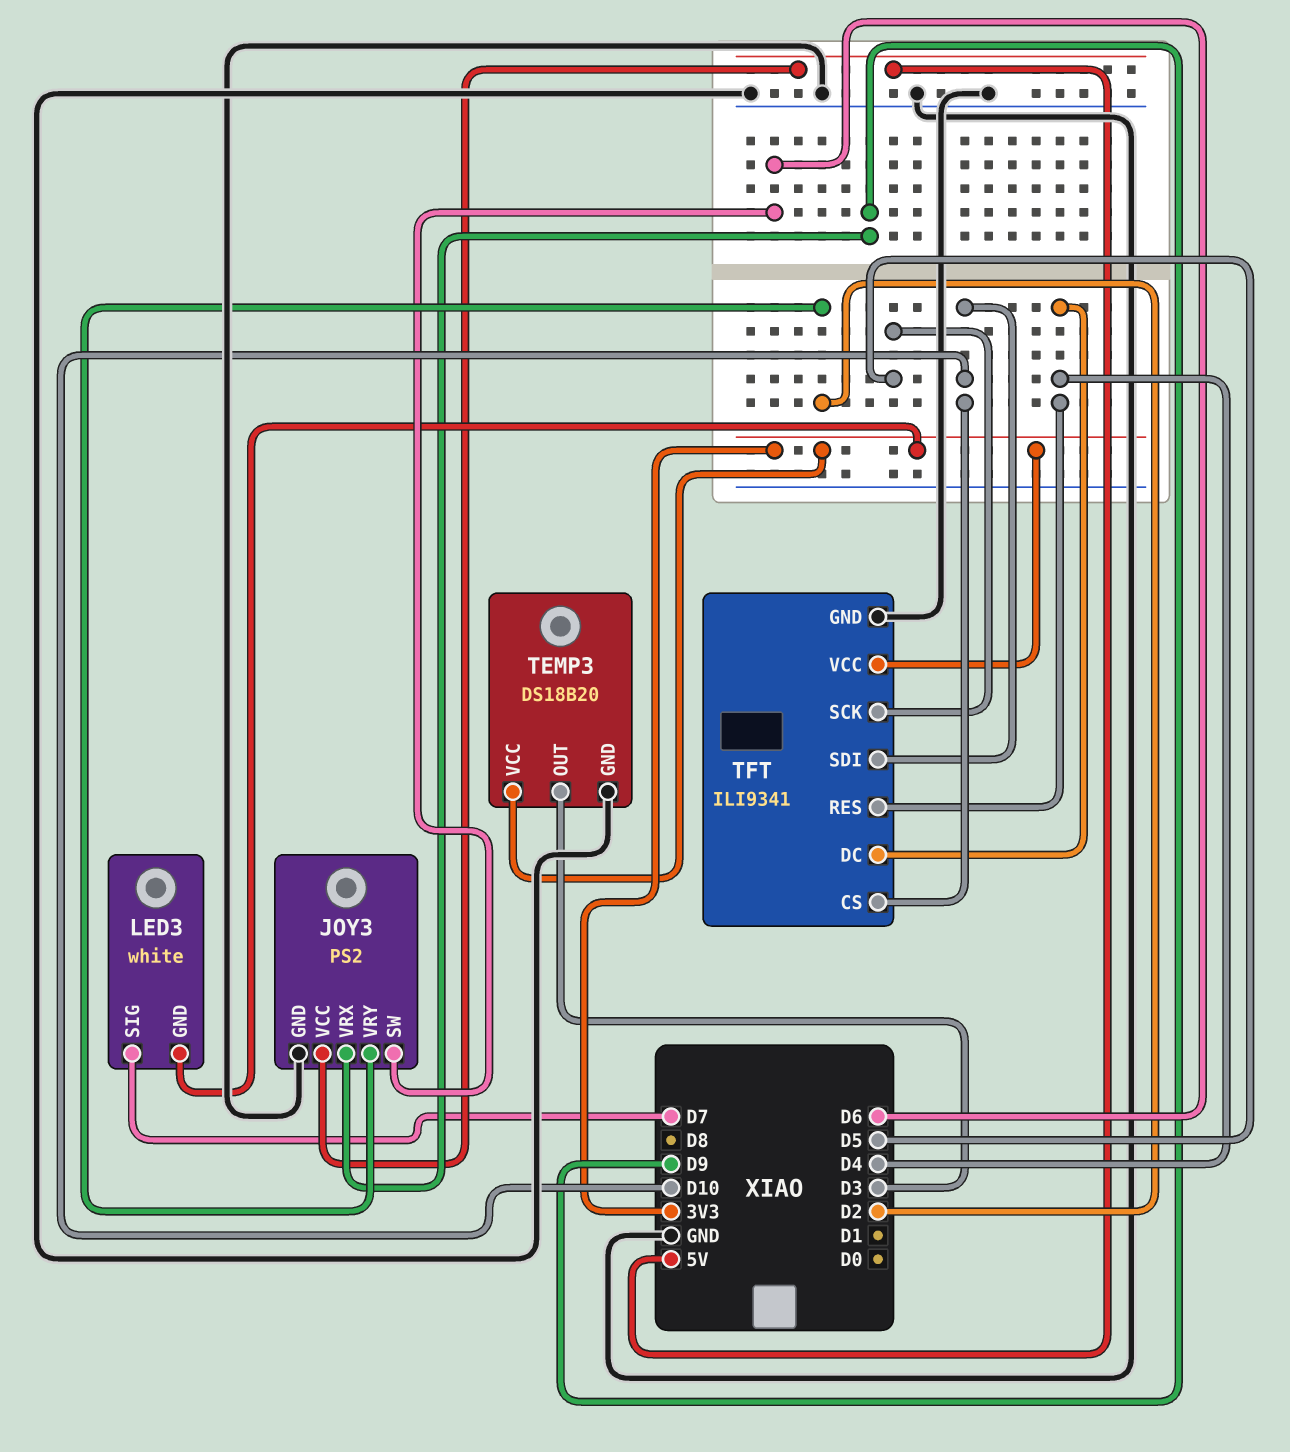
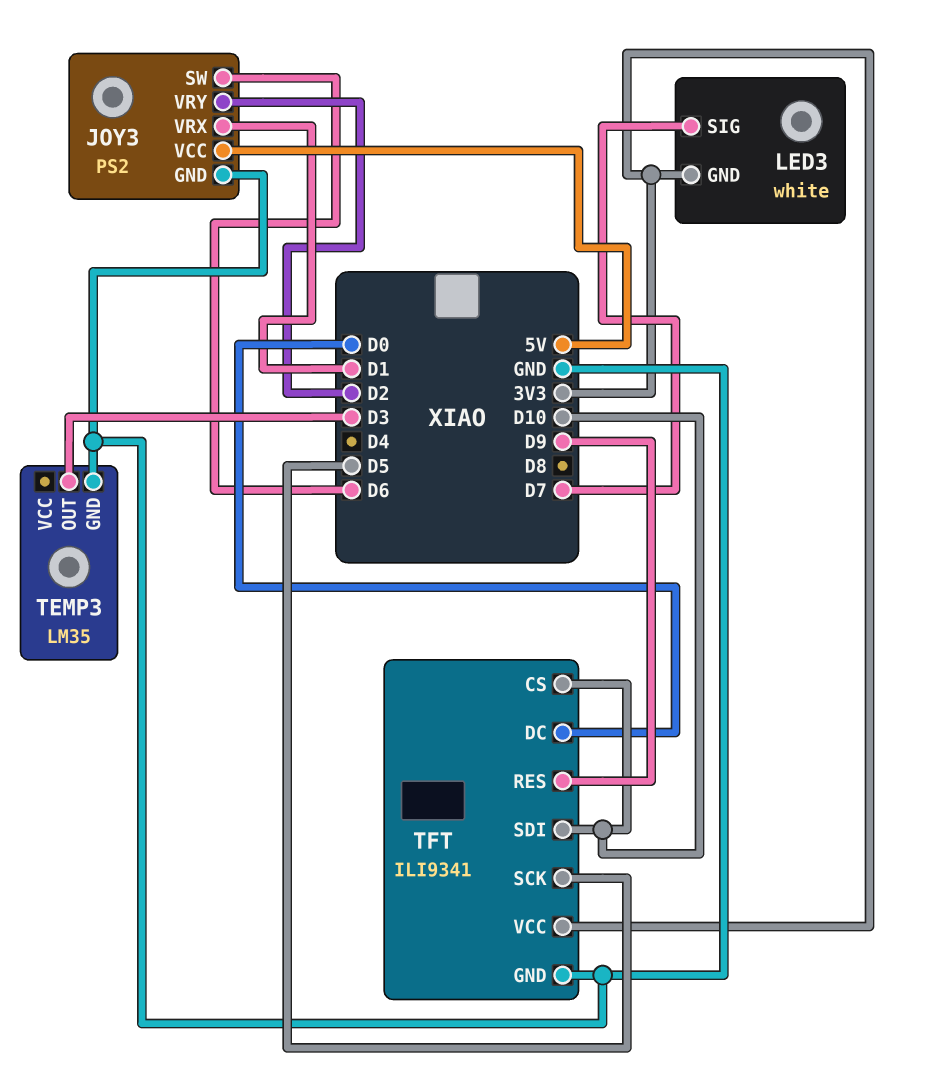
JOY3 pin VRX: D9 -> D1
TEMP3: DS18B20 -> LM35
TEMP3 pin VCC: 3V3 -> none
TFT pin DC: D4 -> D0
TFT pin RES: D4 -> D9

